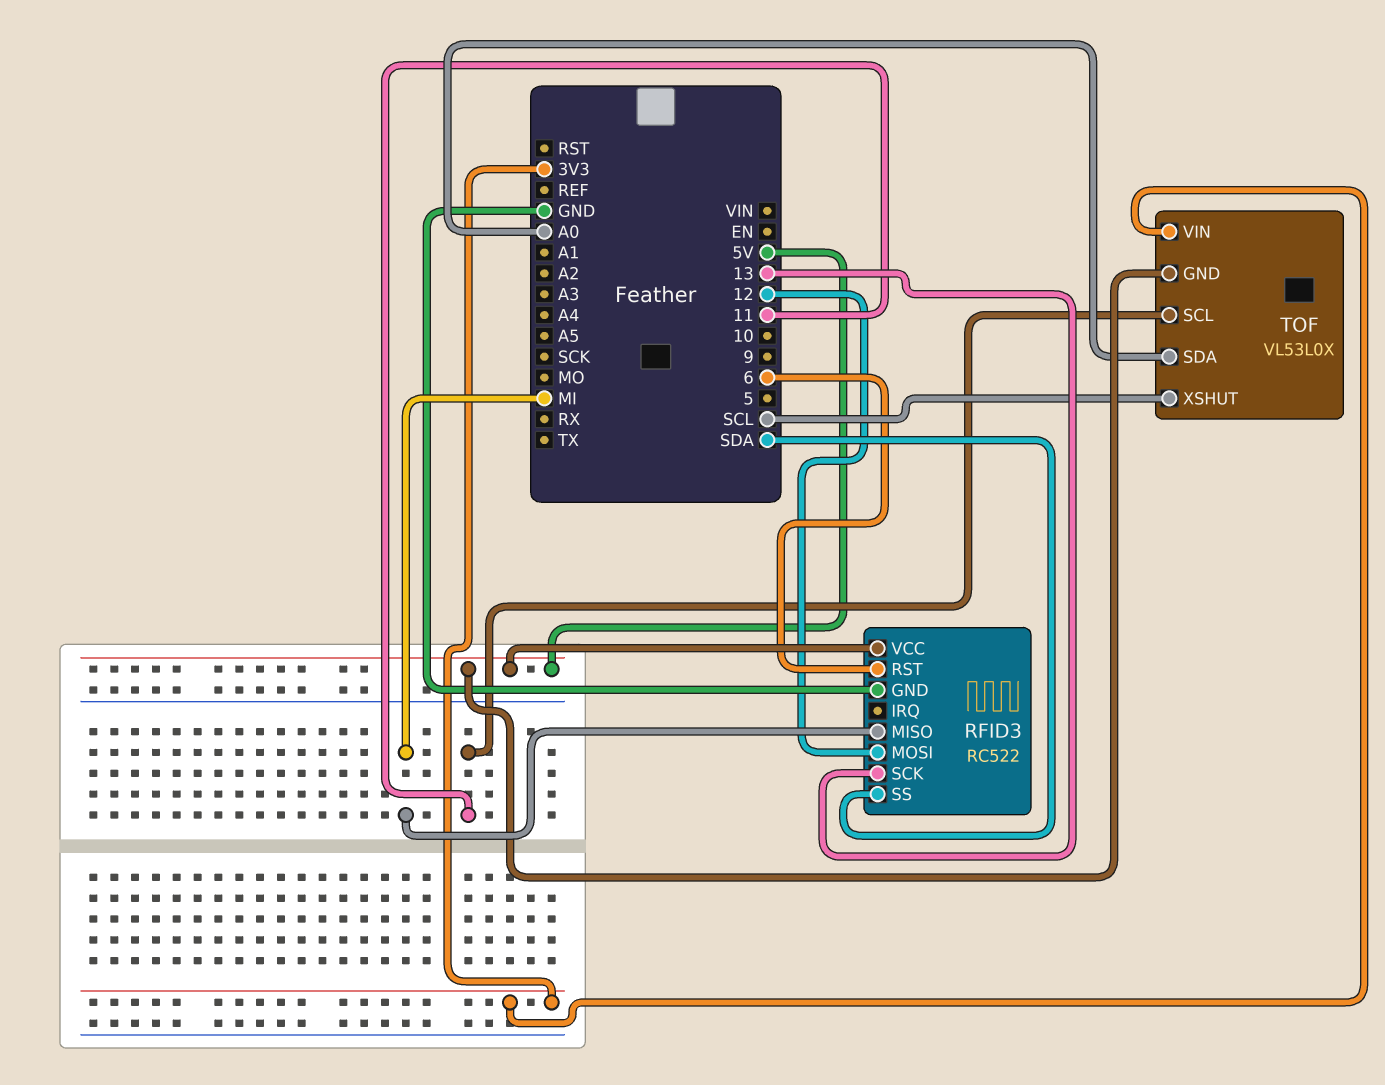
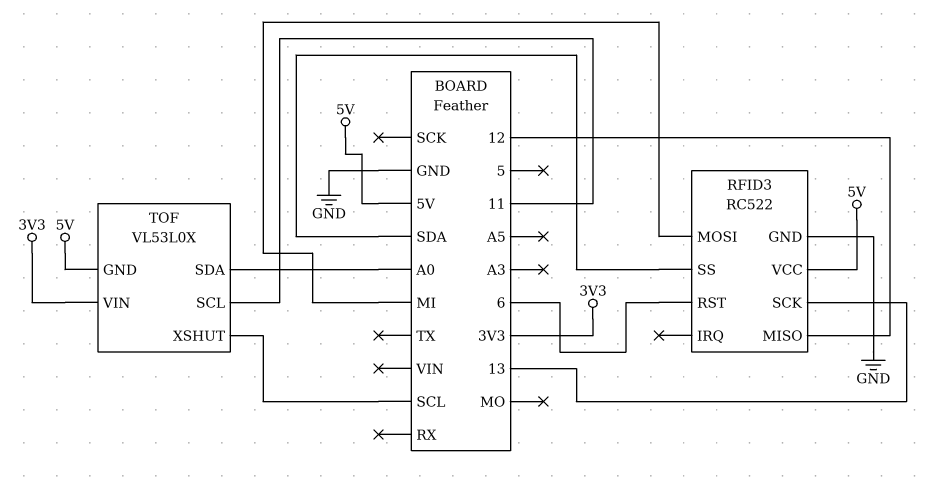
RFID3 pin MISO: MI -> 12
RFID3 pin MOSI: 12 -> MI

